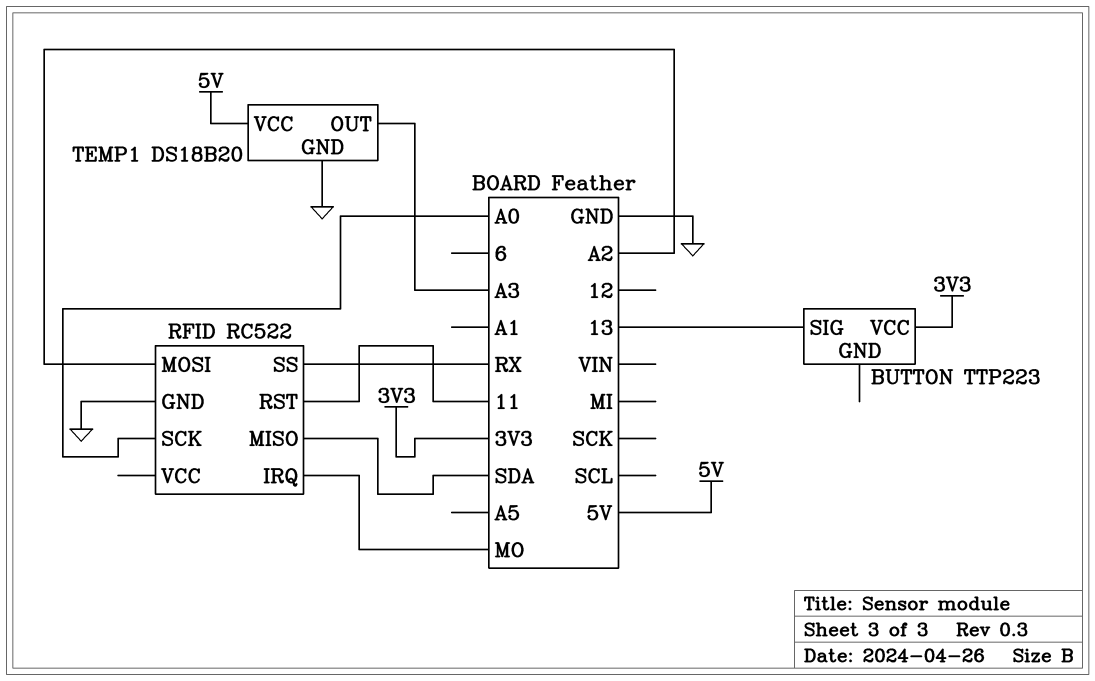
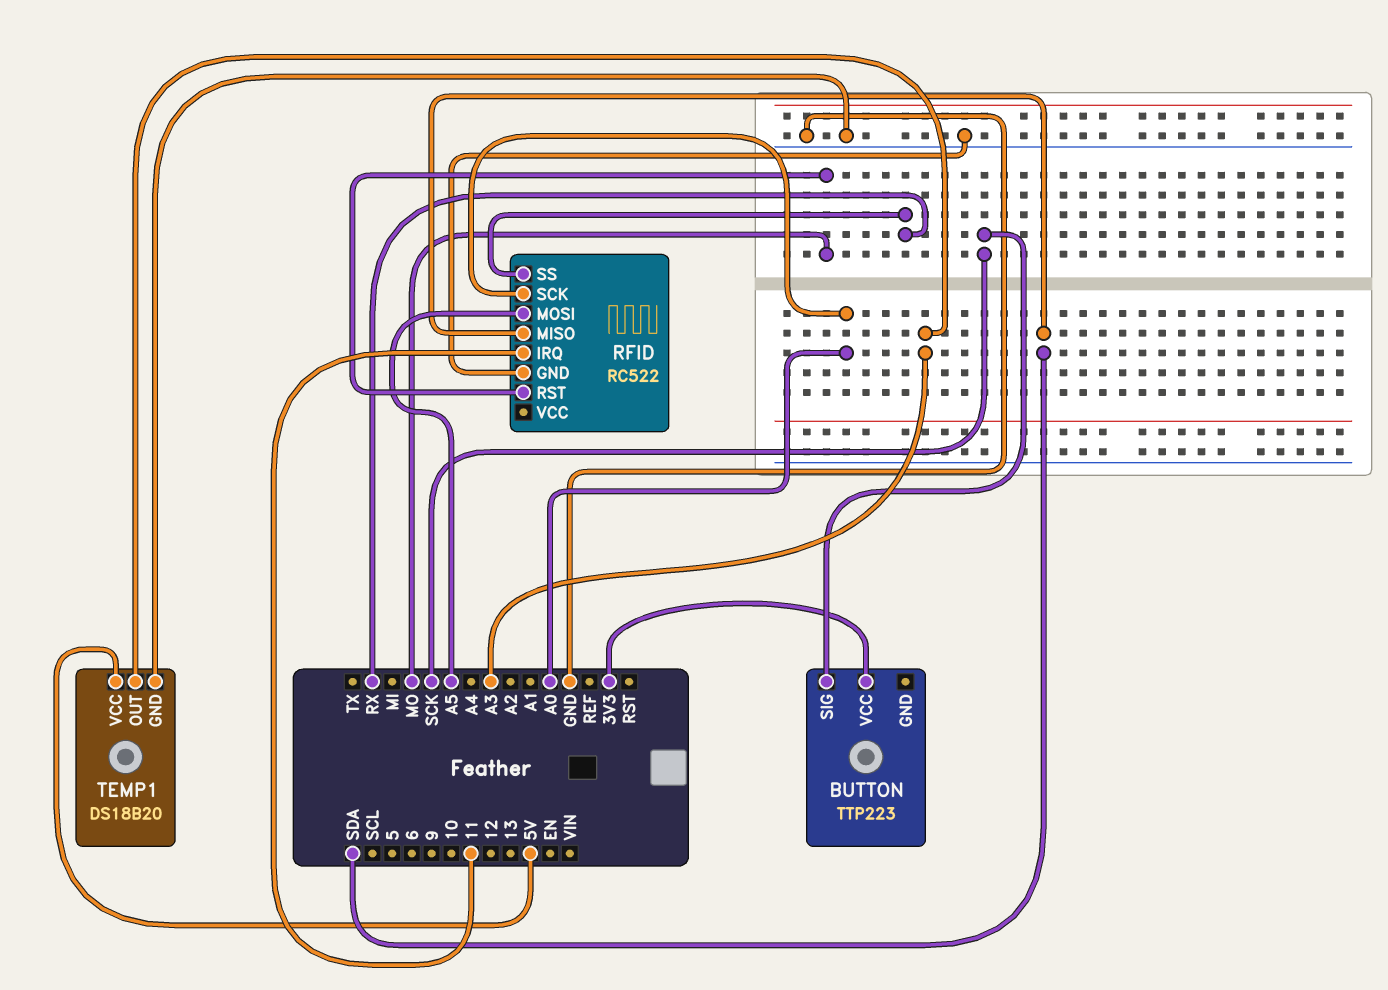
BUTTON pin SIG: 13 -> SCK
RFID pin IRQ: MO -> 11
RFID pin MOSI: A2 -> A5
RFID pin RST: 11 -> MO

